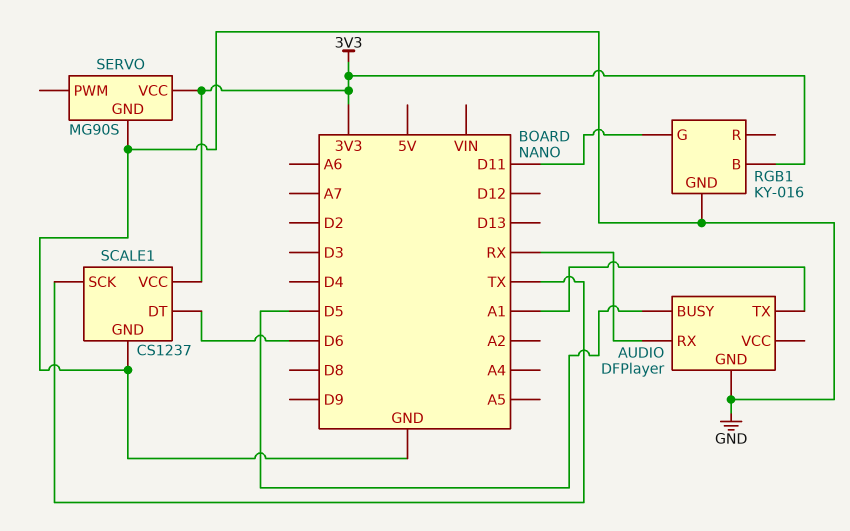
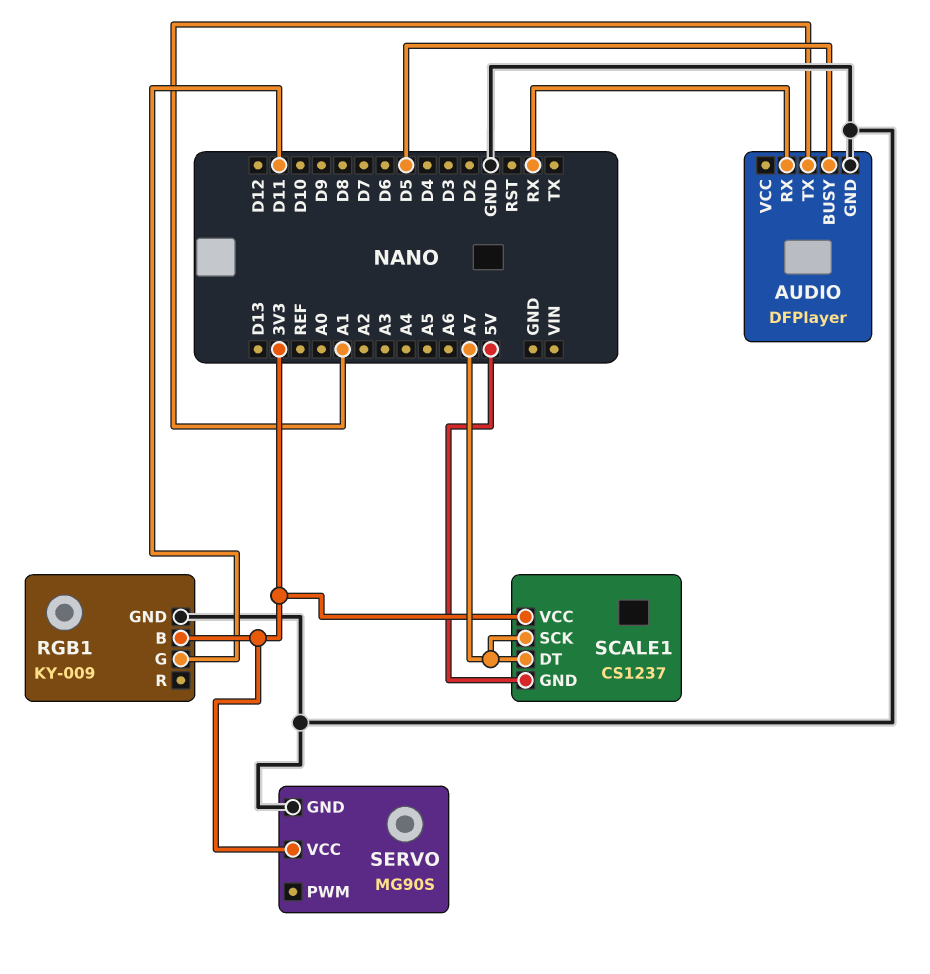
RGB1: KY-016 -> KY-009
SCALE1 pin DT: D6 -> A7
SCALE1 pin GND: GND -> 5V
SCALE1 pin SCK: TX -> A7

